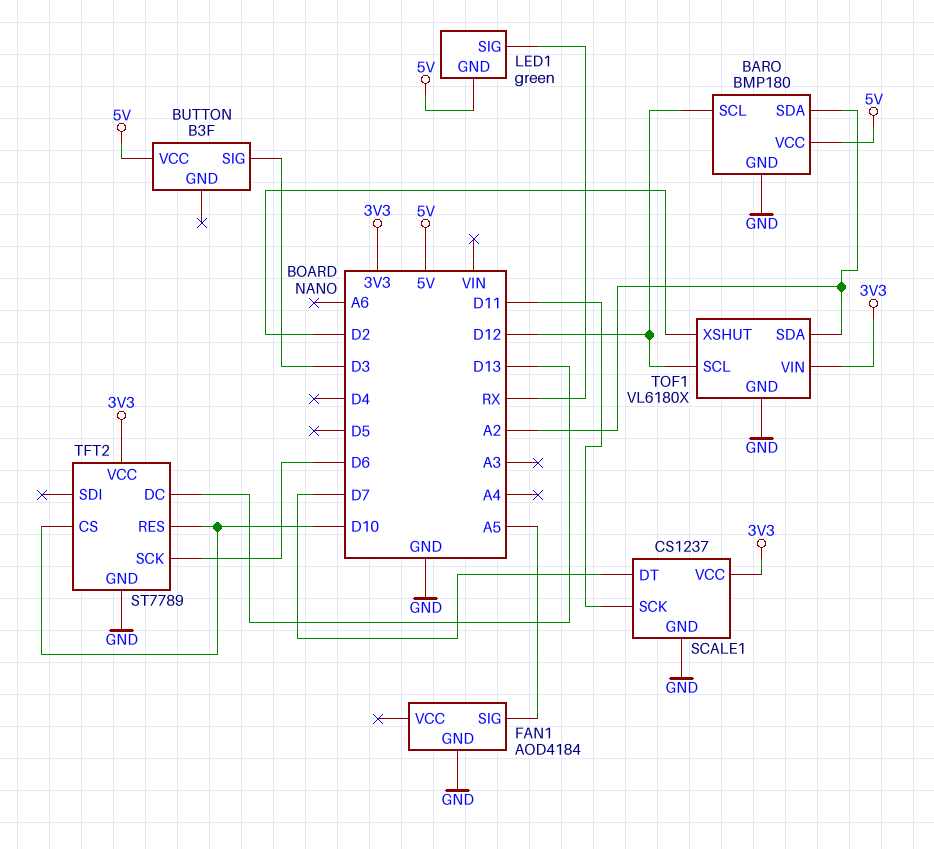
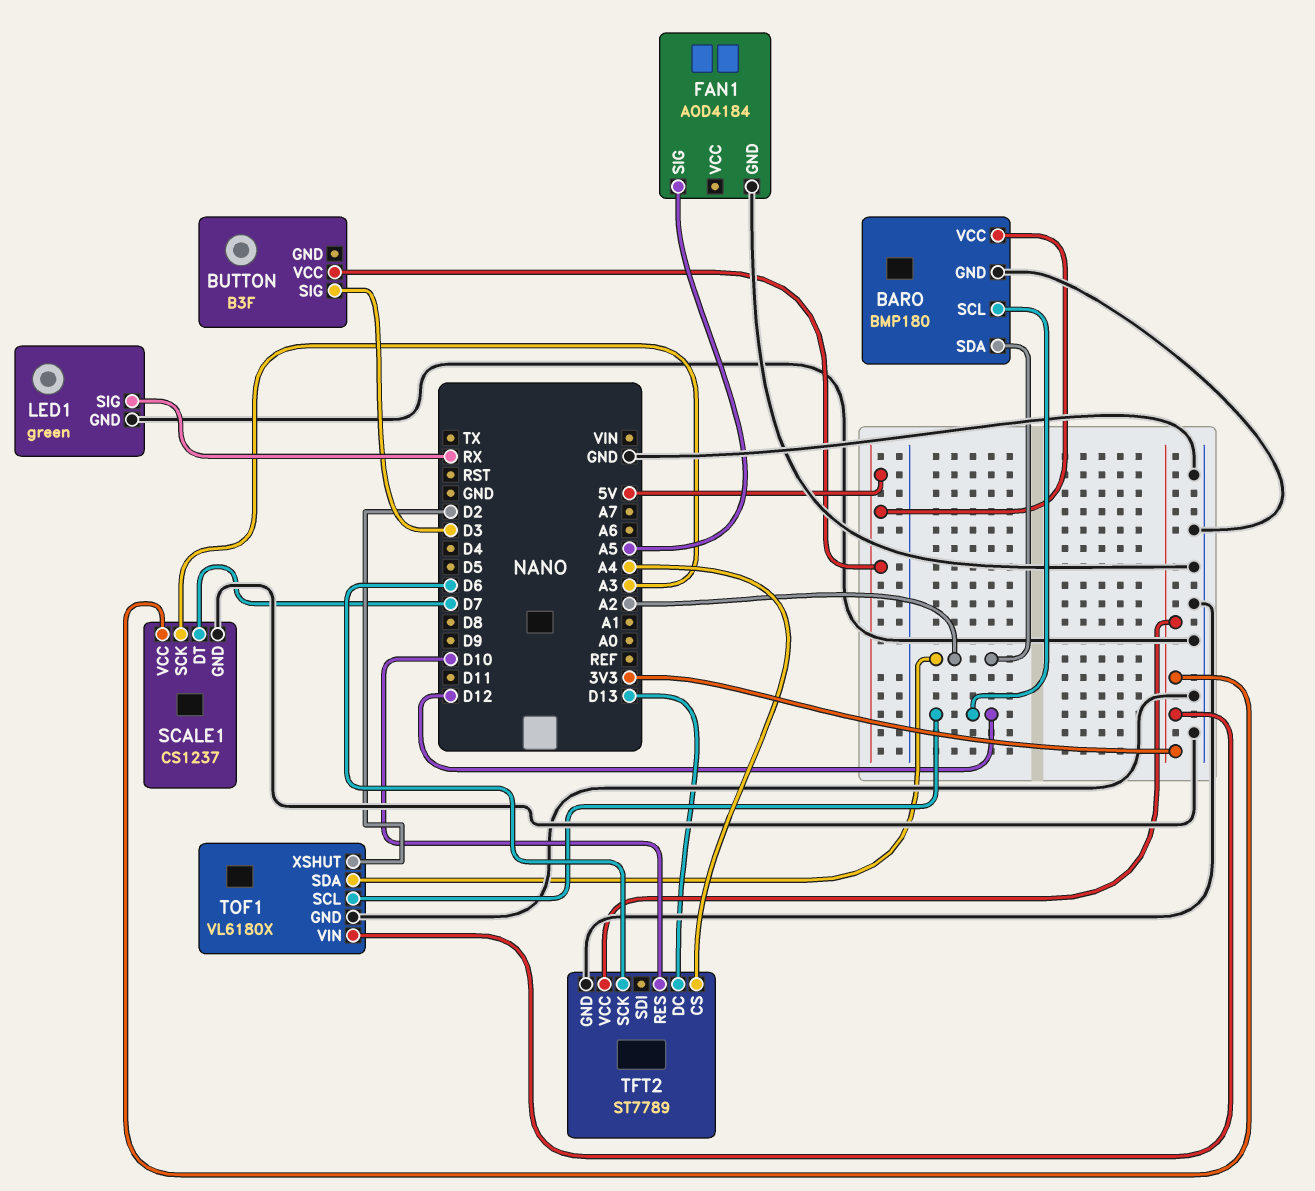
LED1 pin GND: 5V -> GND
SCALE1 pin SCK: D11 -> A3
TFT2 pin CS: D10 -> A4

